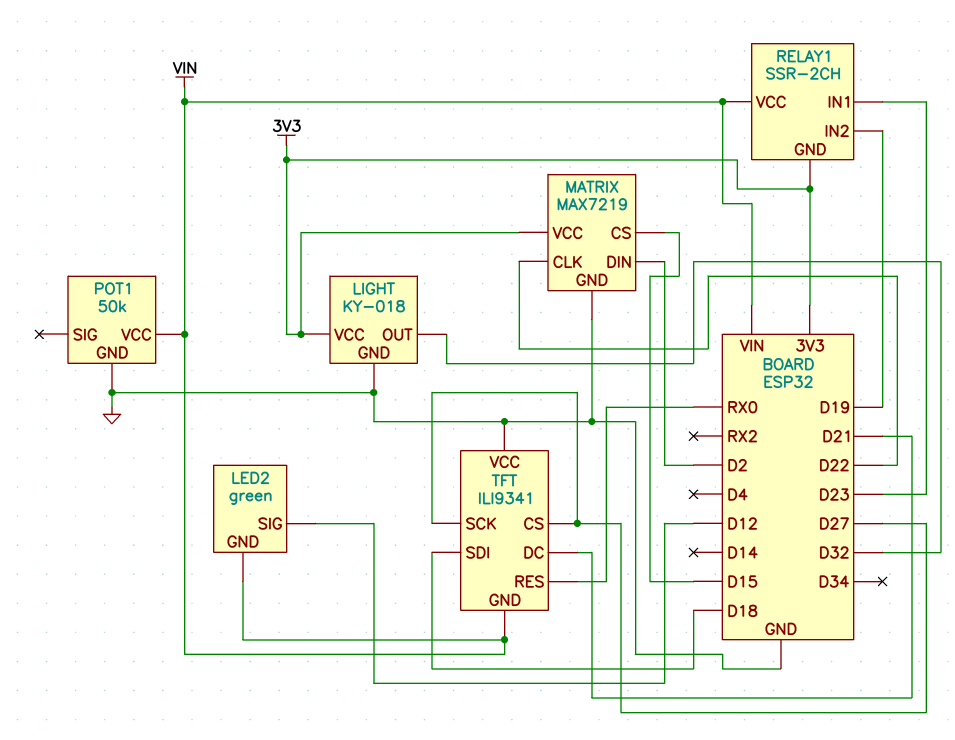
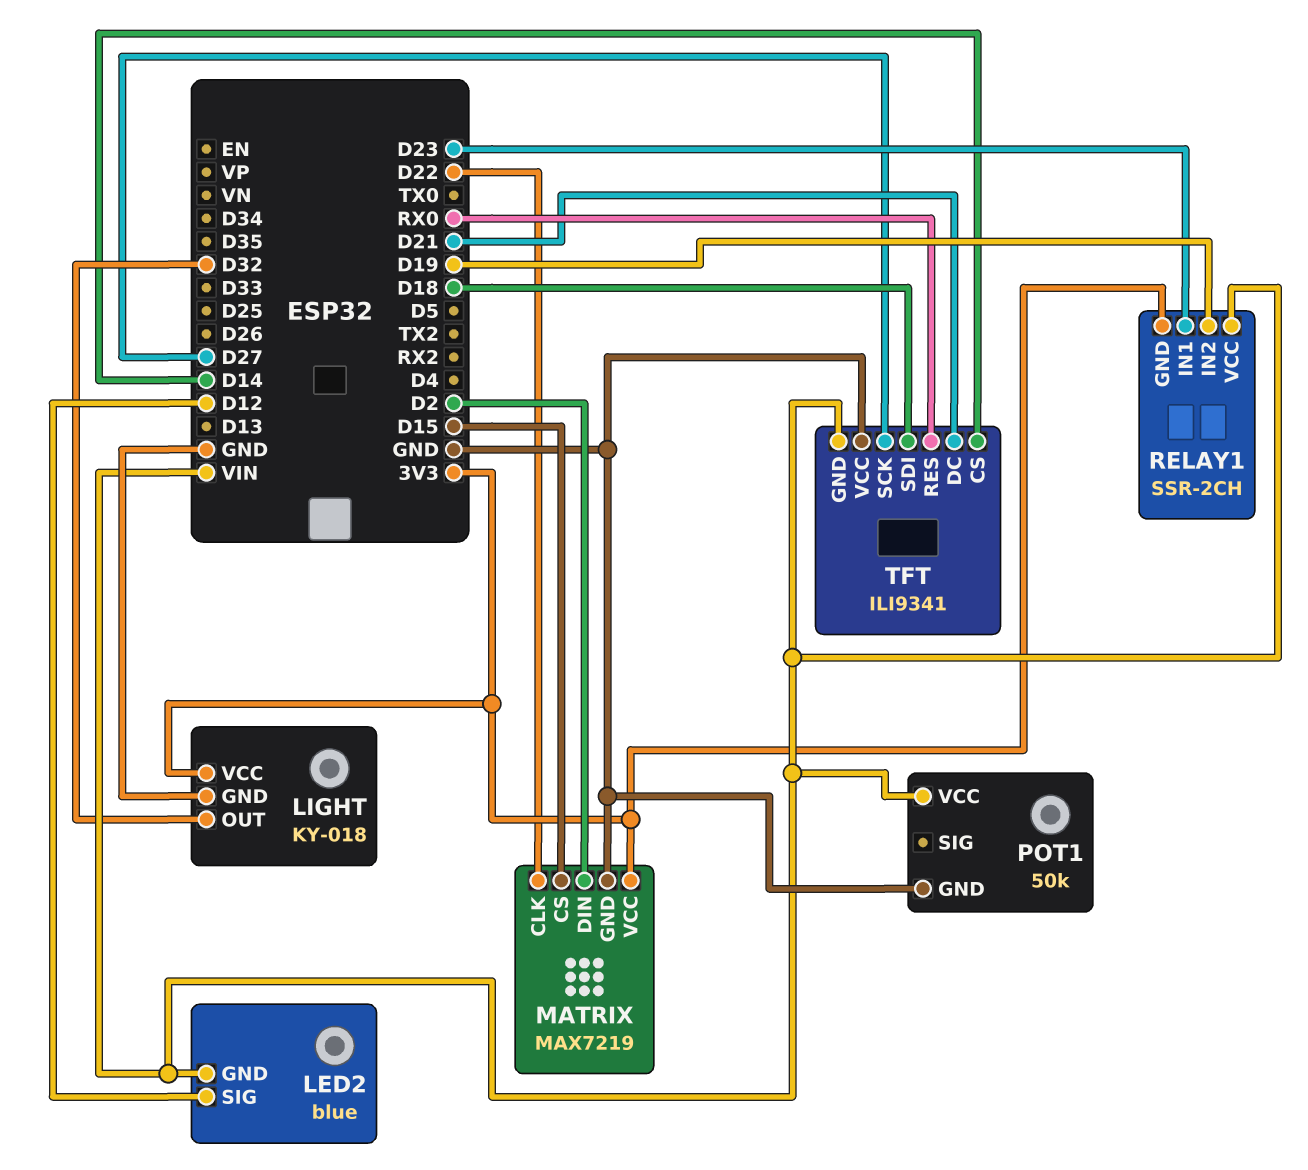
LED2: green -> blue
TFT pin CS: D27 -> D14

